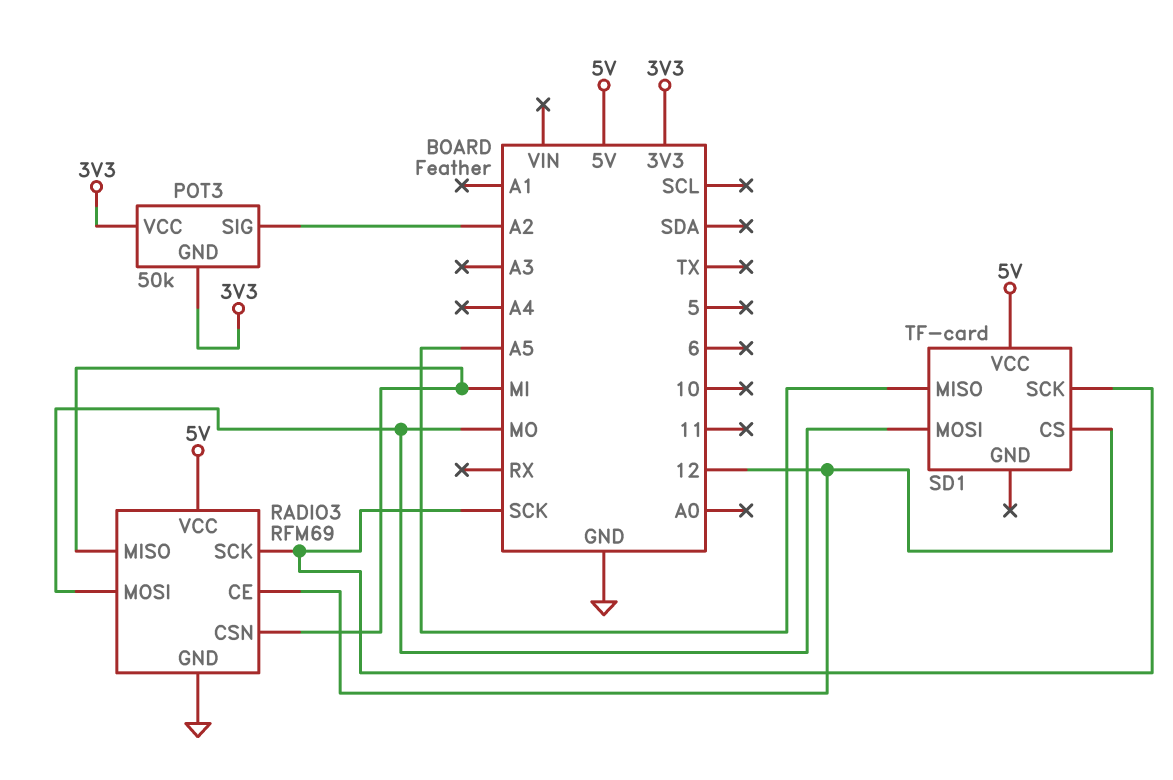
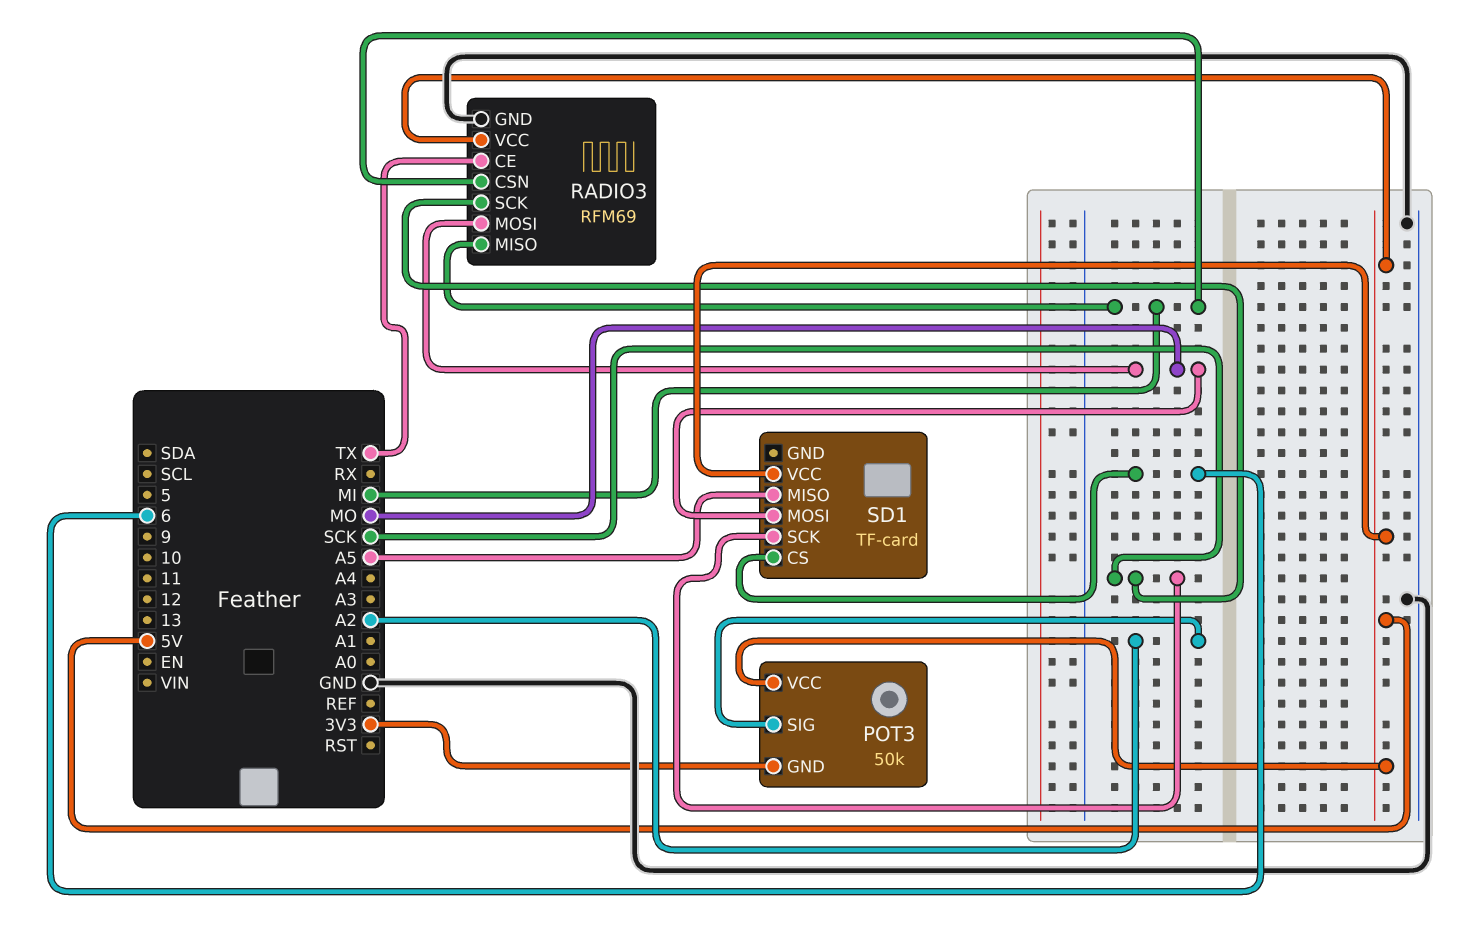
POT3 pin VCC: 3V3 -> 5V
RADIO3 pin CE: 12 -> TX
SD1 pin CS: 12 -> 6

